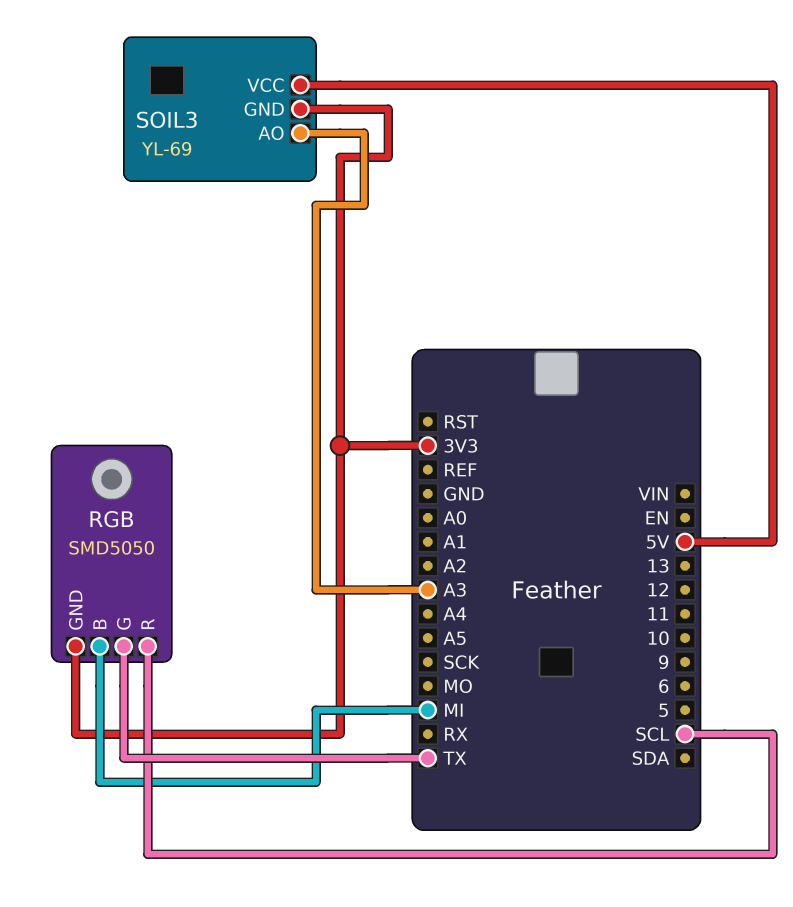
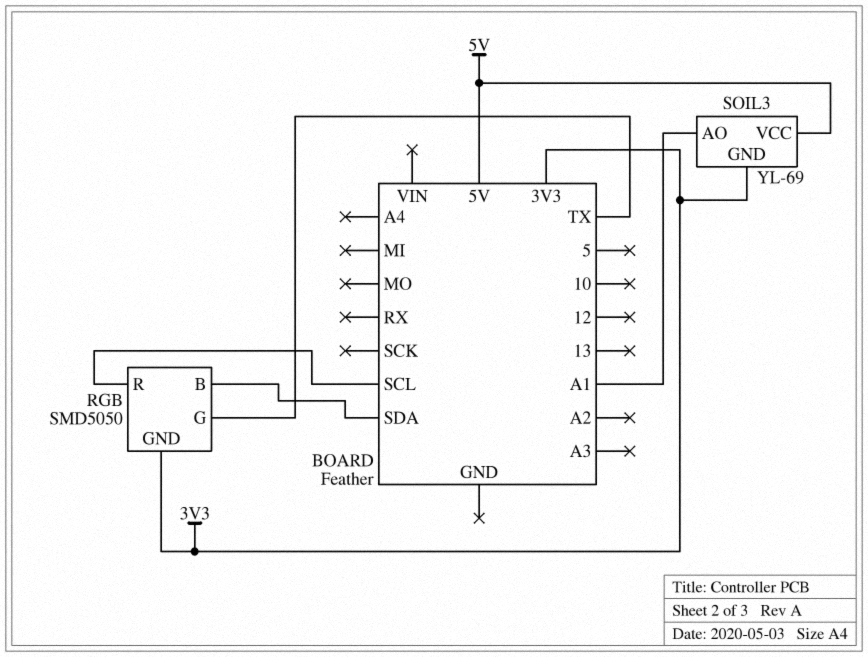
RGB pin B: MI -> SDA
SOIL3 pin AO: A3 -> A1

